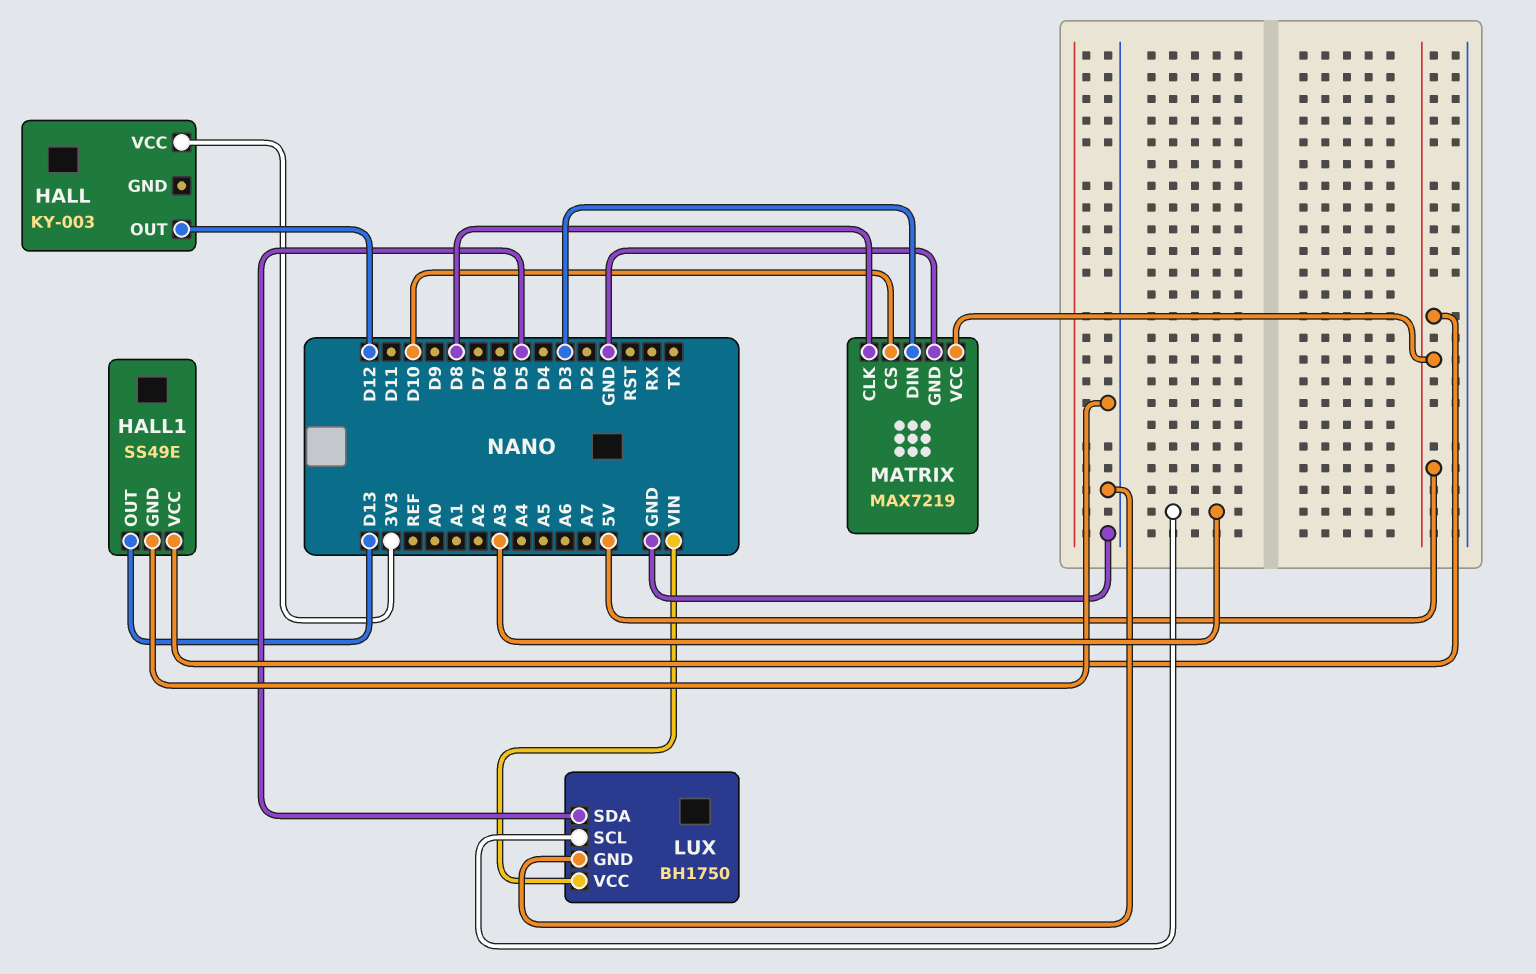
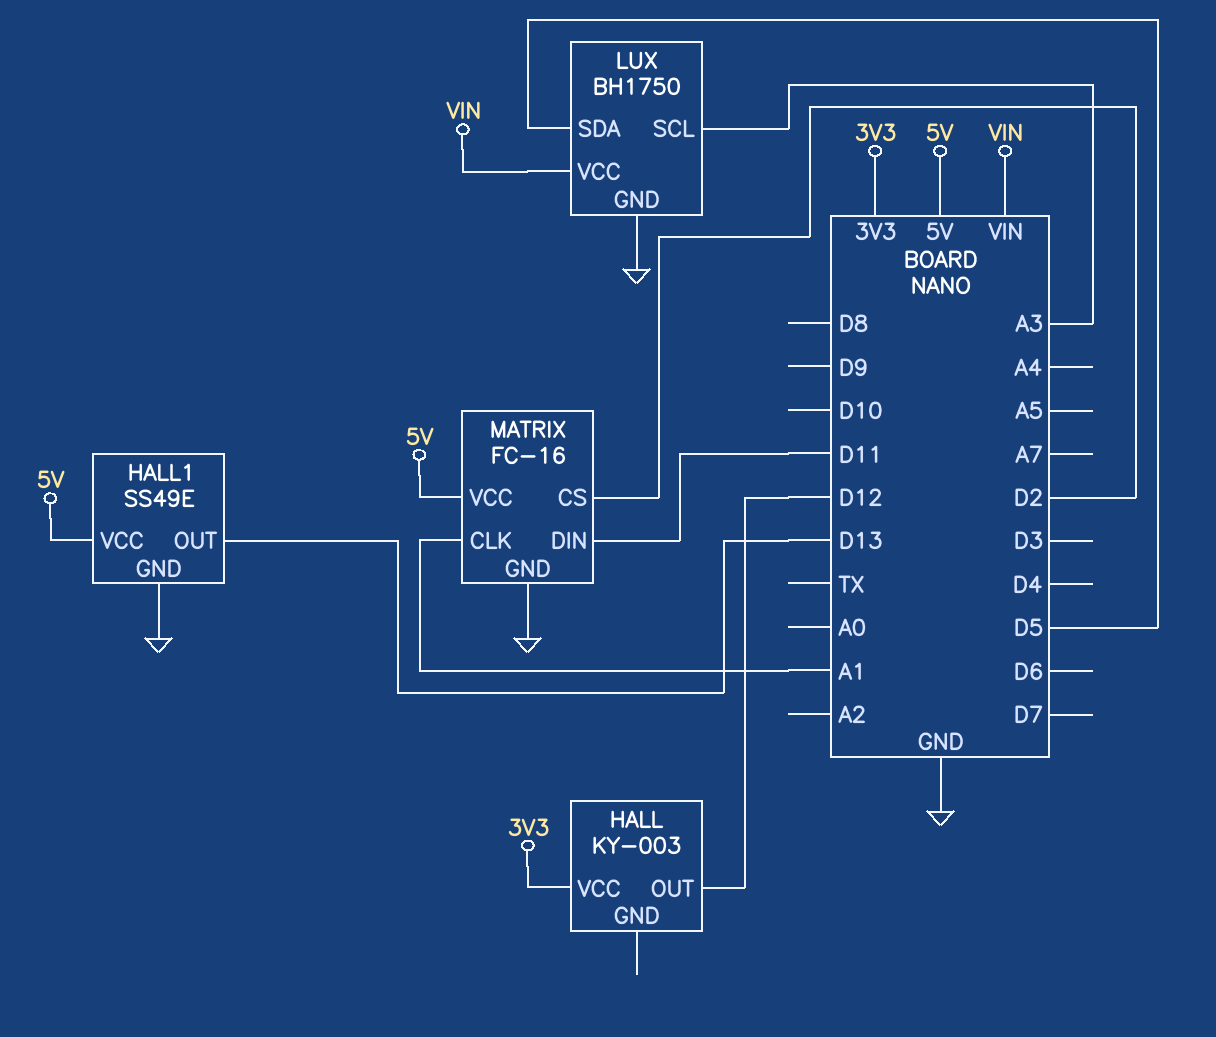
MATRIX: MAX7219 -> FC-16
MATRIX pin CLK: D8 -> A1
MATRIX pin CS: D10 -> D2
MATRIX pin DIN: D3 -> D11

